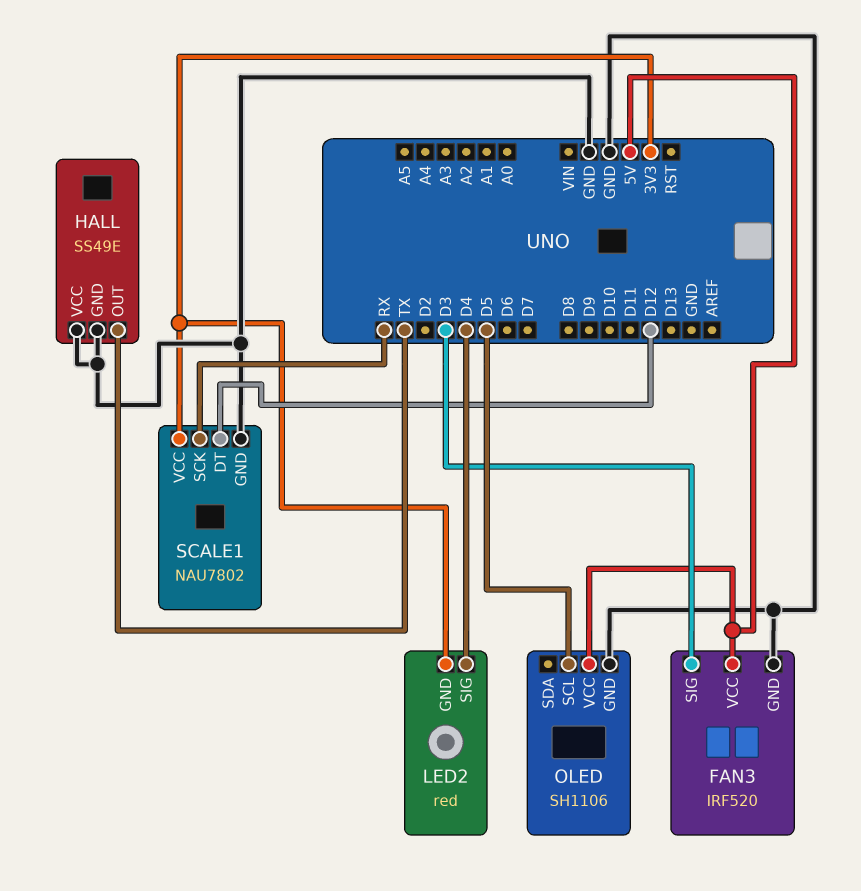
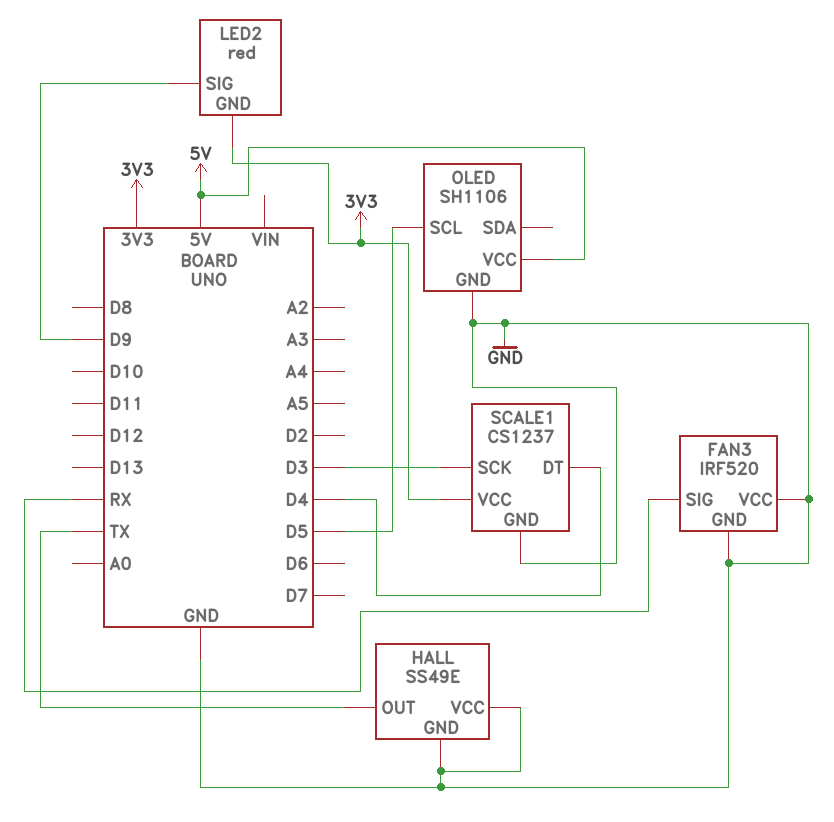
FAN3 pin SIG: D3 -> RX
FAN3 pin VCC: 5V -> GND
LED2 pin SIG: D4 -> D9
SCALE1: NAU7802 -> CS1237
SCALE1 pin DT: D12 -> D4
SCALE1 pin SCK: RX -> D3

